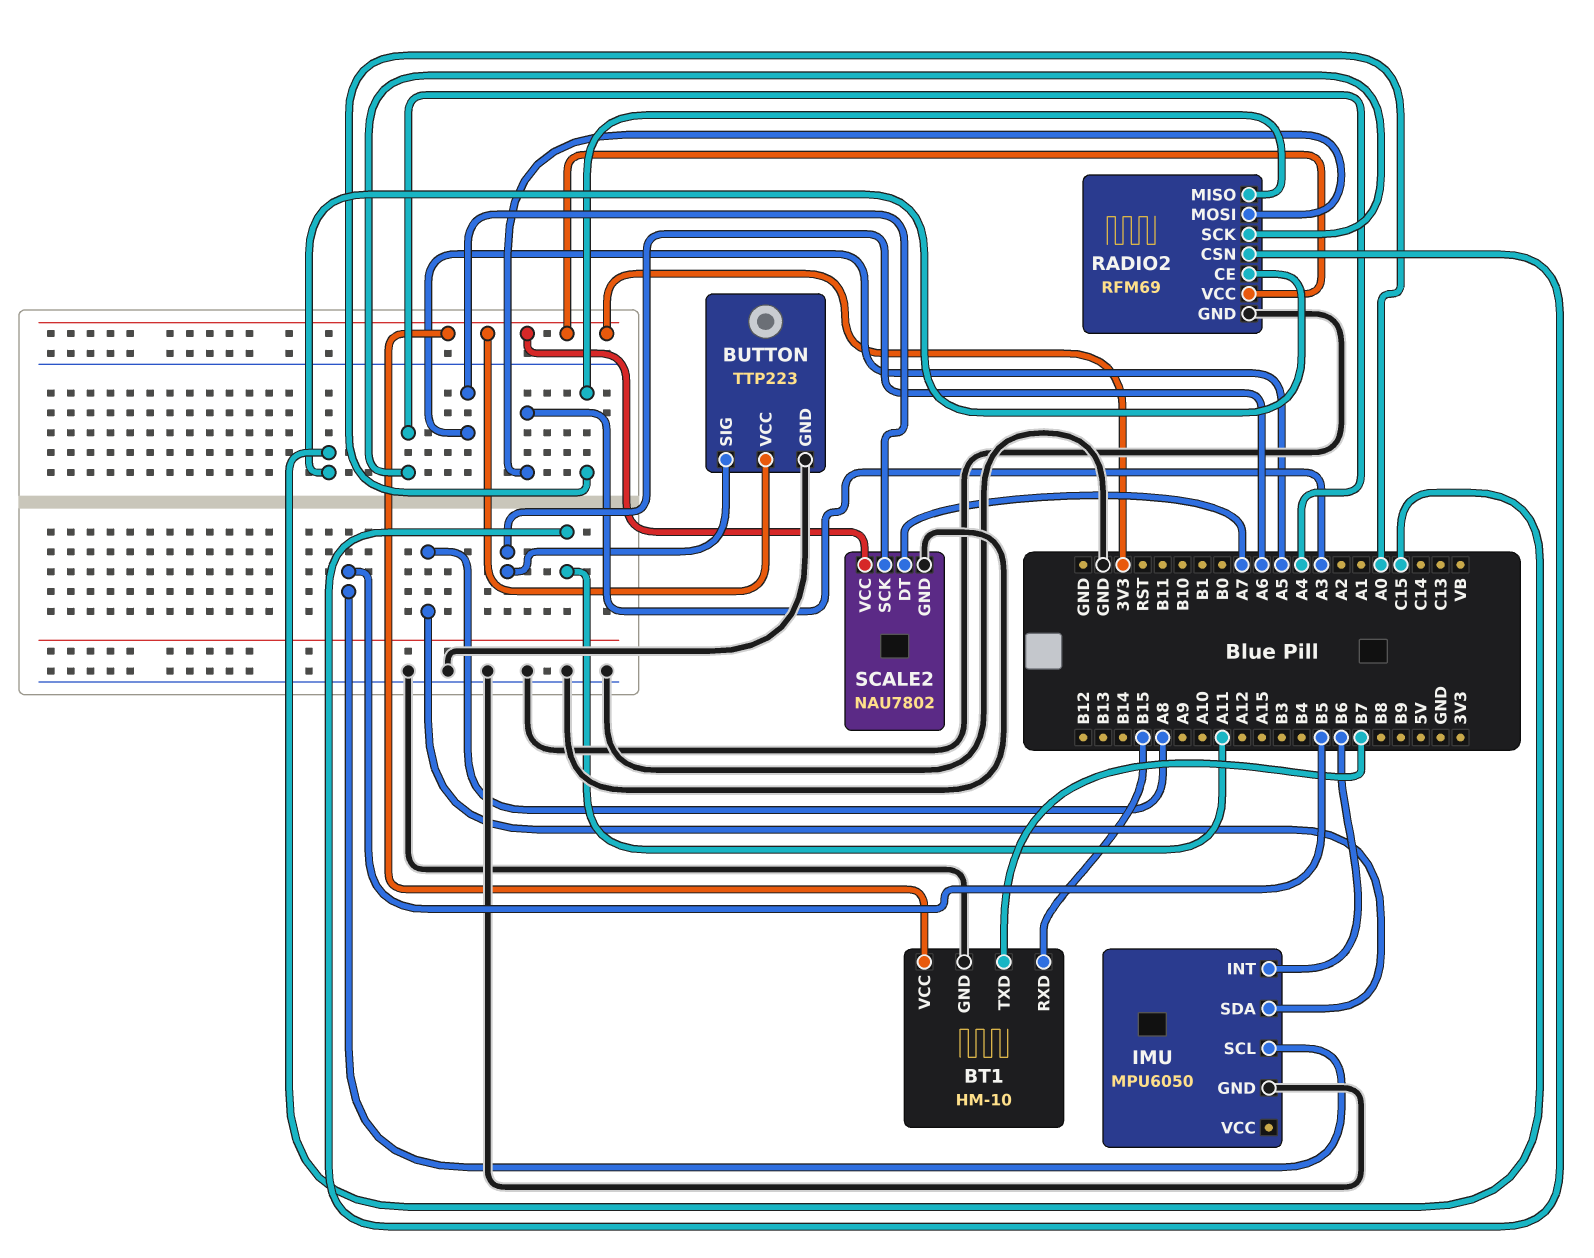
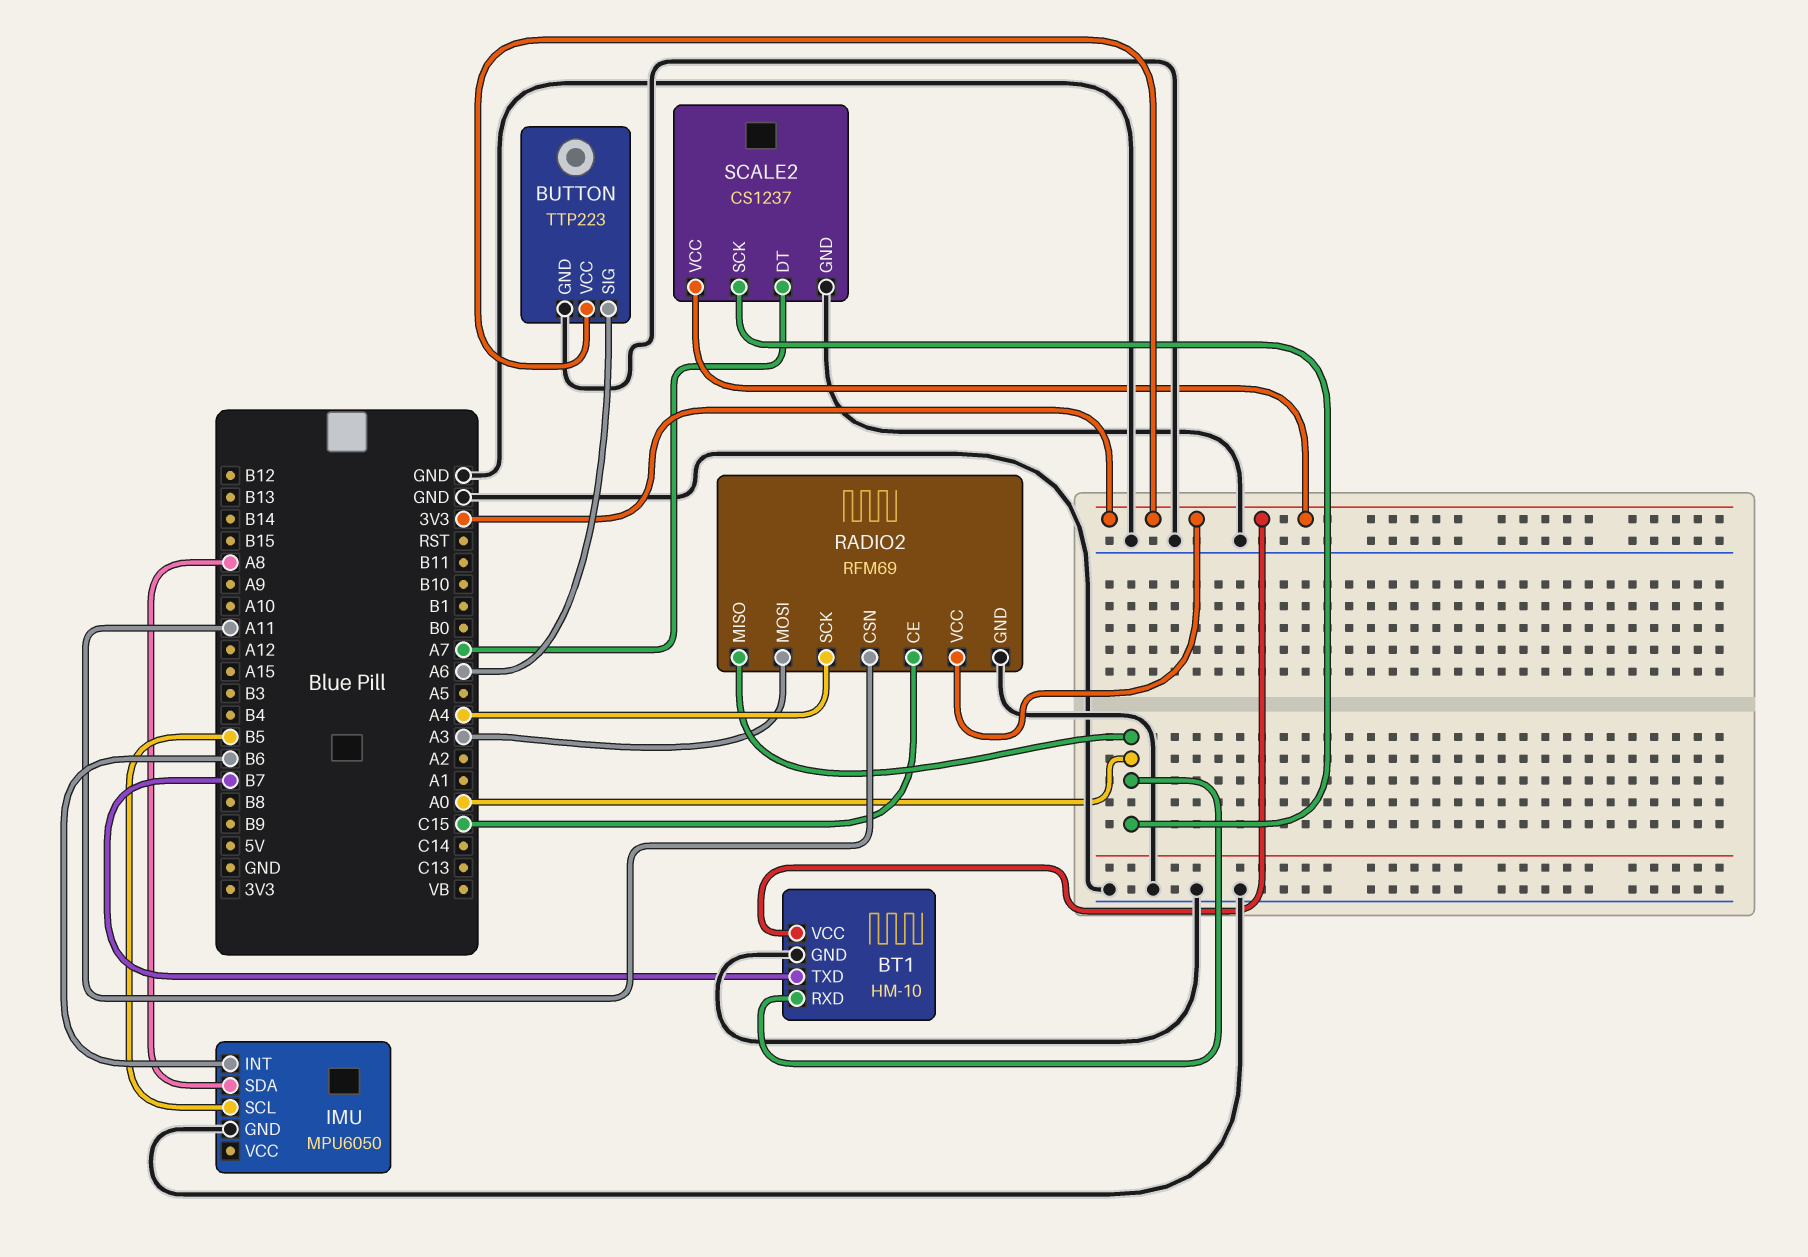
BT1 pin RXD: B15 -> A0
SCALE2: NAU7802 -> CS1237
SCALE2 pin SCK: A5 -> A0

